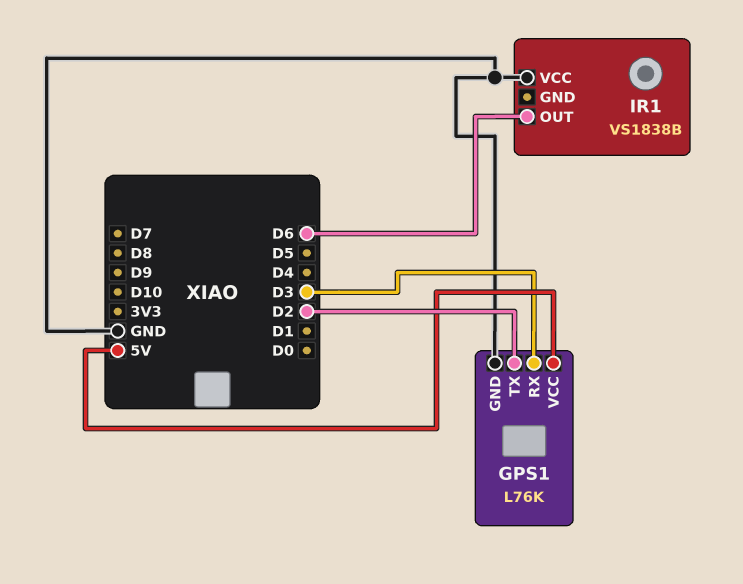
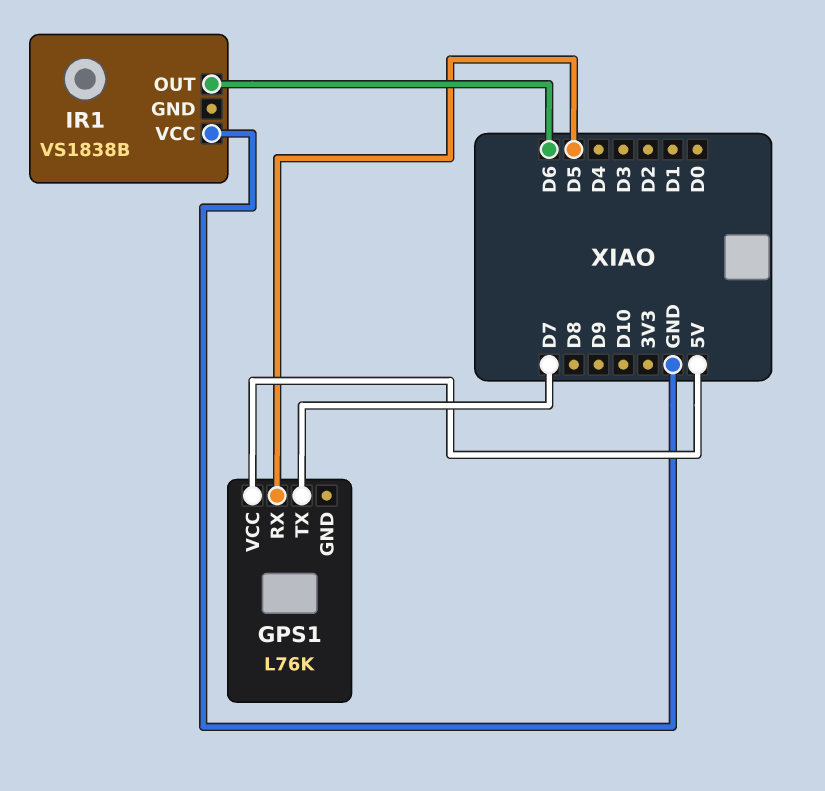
GPS1 pin GND: GND -> none
GPS1 pin RX: D3 -> D5
GPS1 pin TX: D2 -> D7

